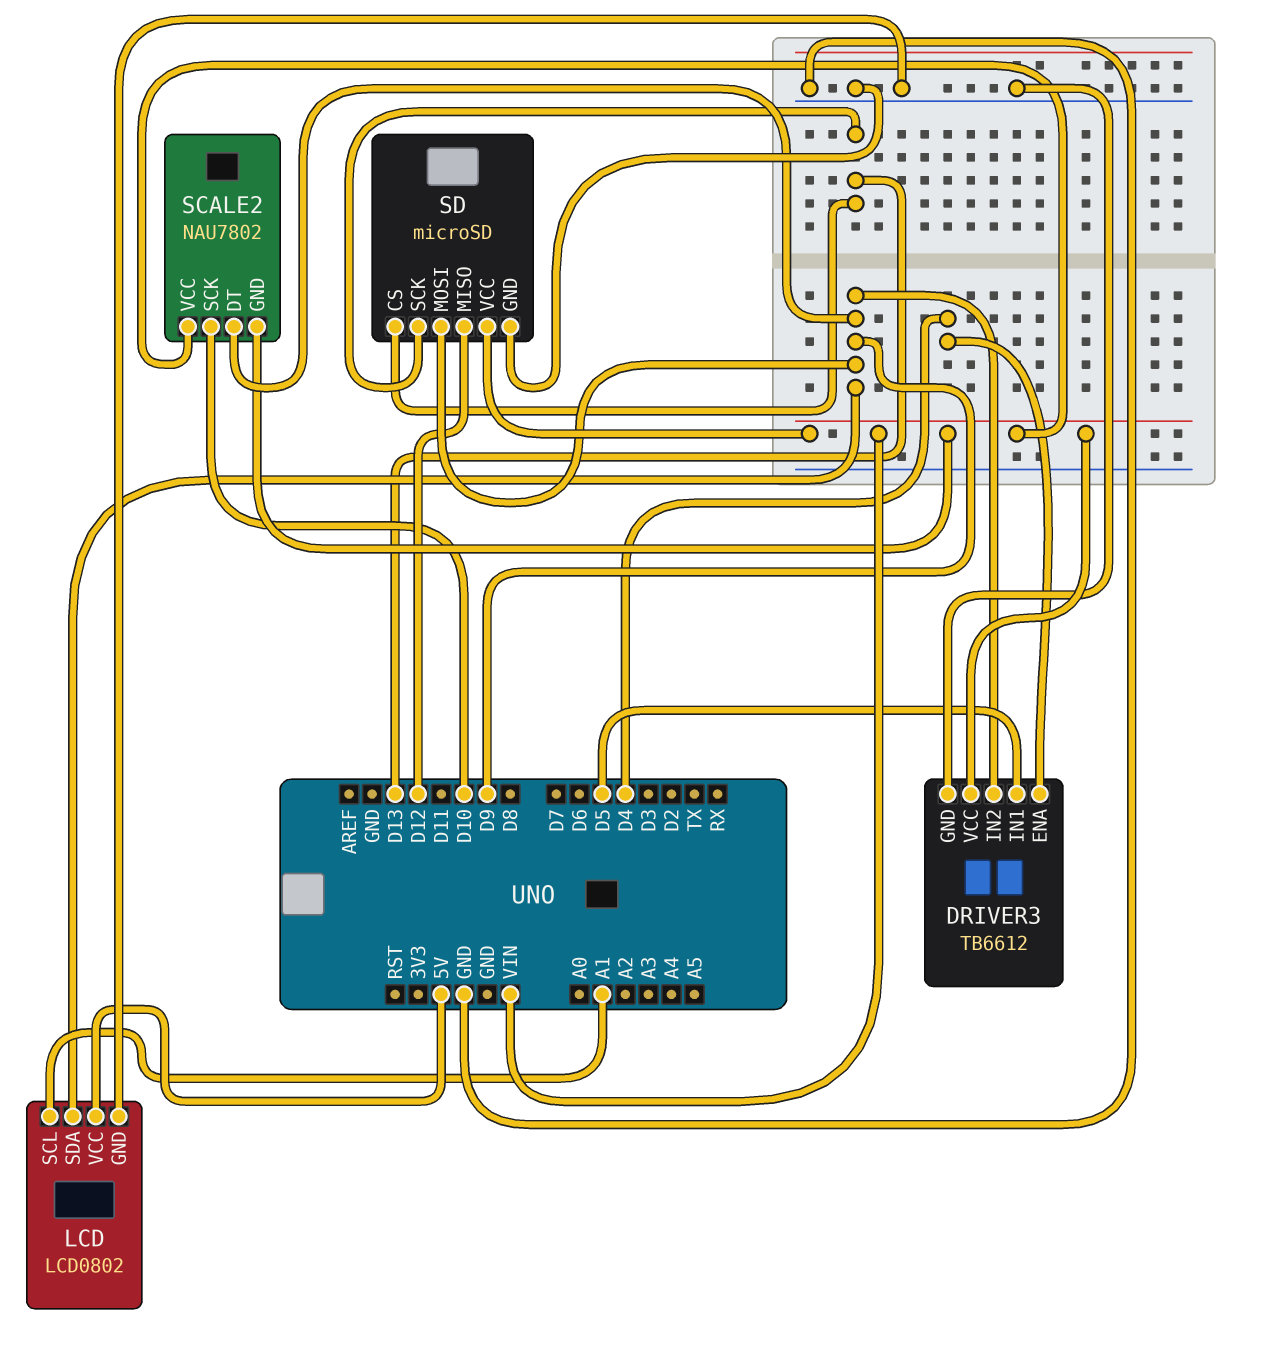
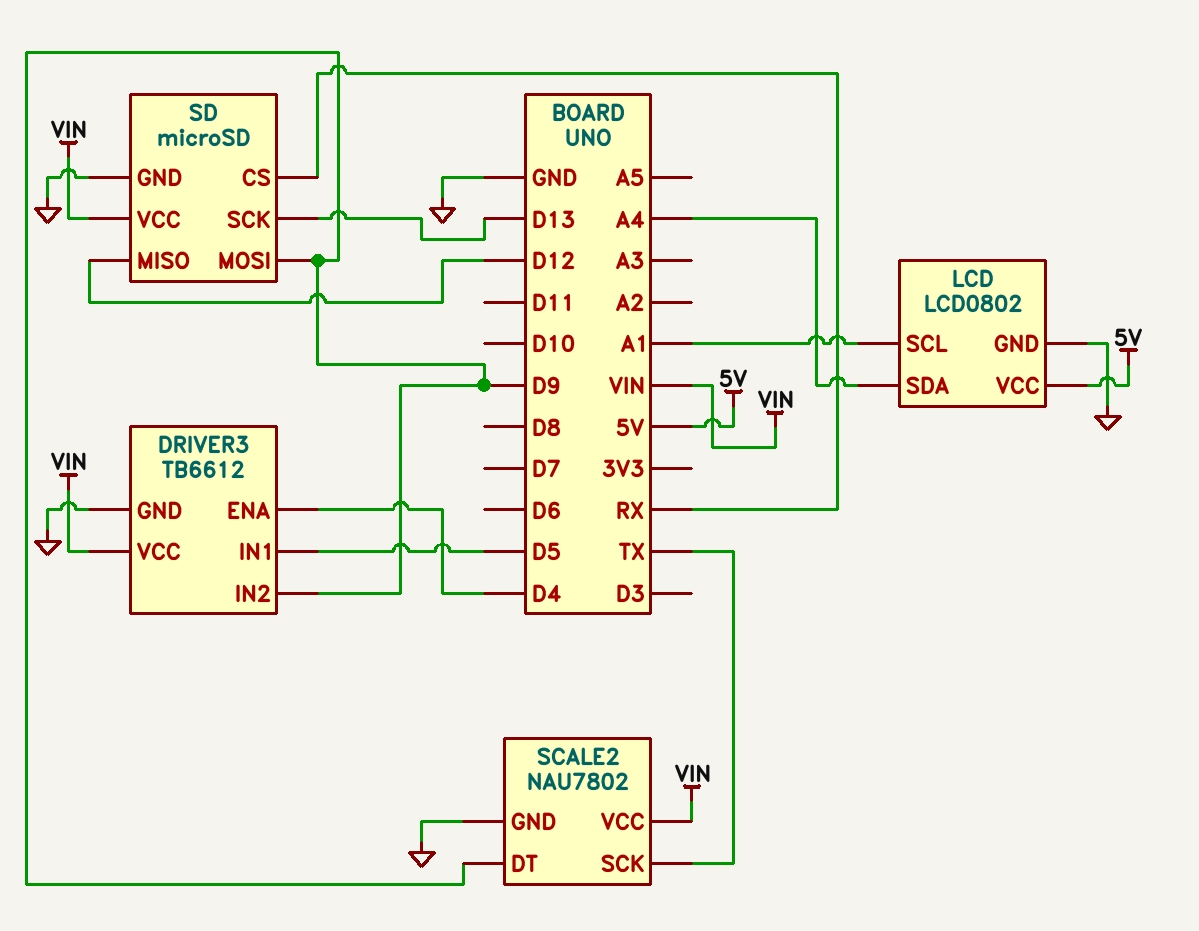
LCD pin SDA: D9 -> A4
SCALE2 pin GND: VIN -> GND
SCALE2 pin SCK: D10 -> TX
SD pin CS: D13 -> RX

